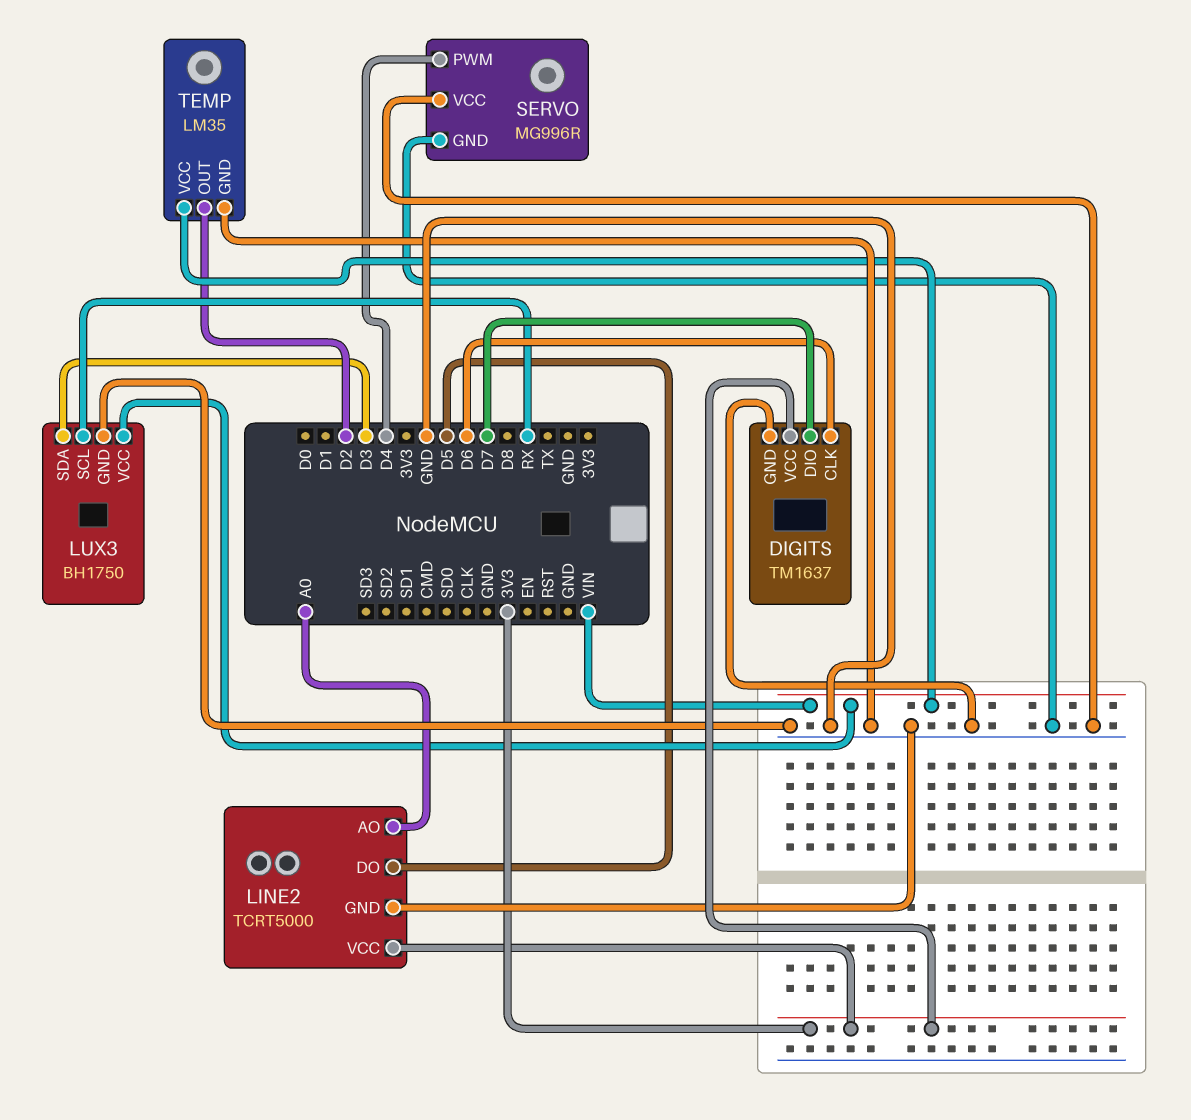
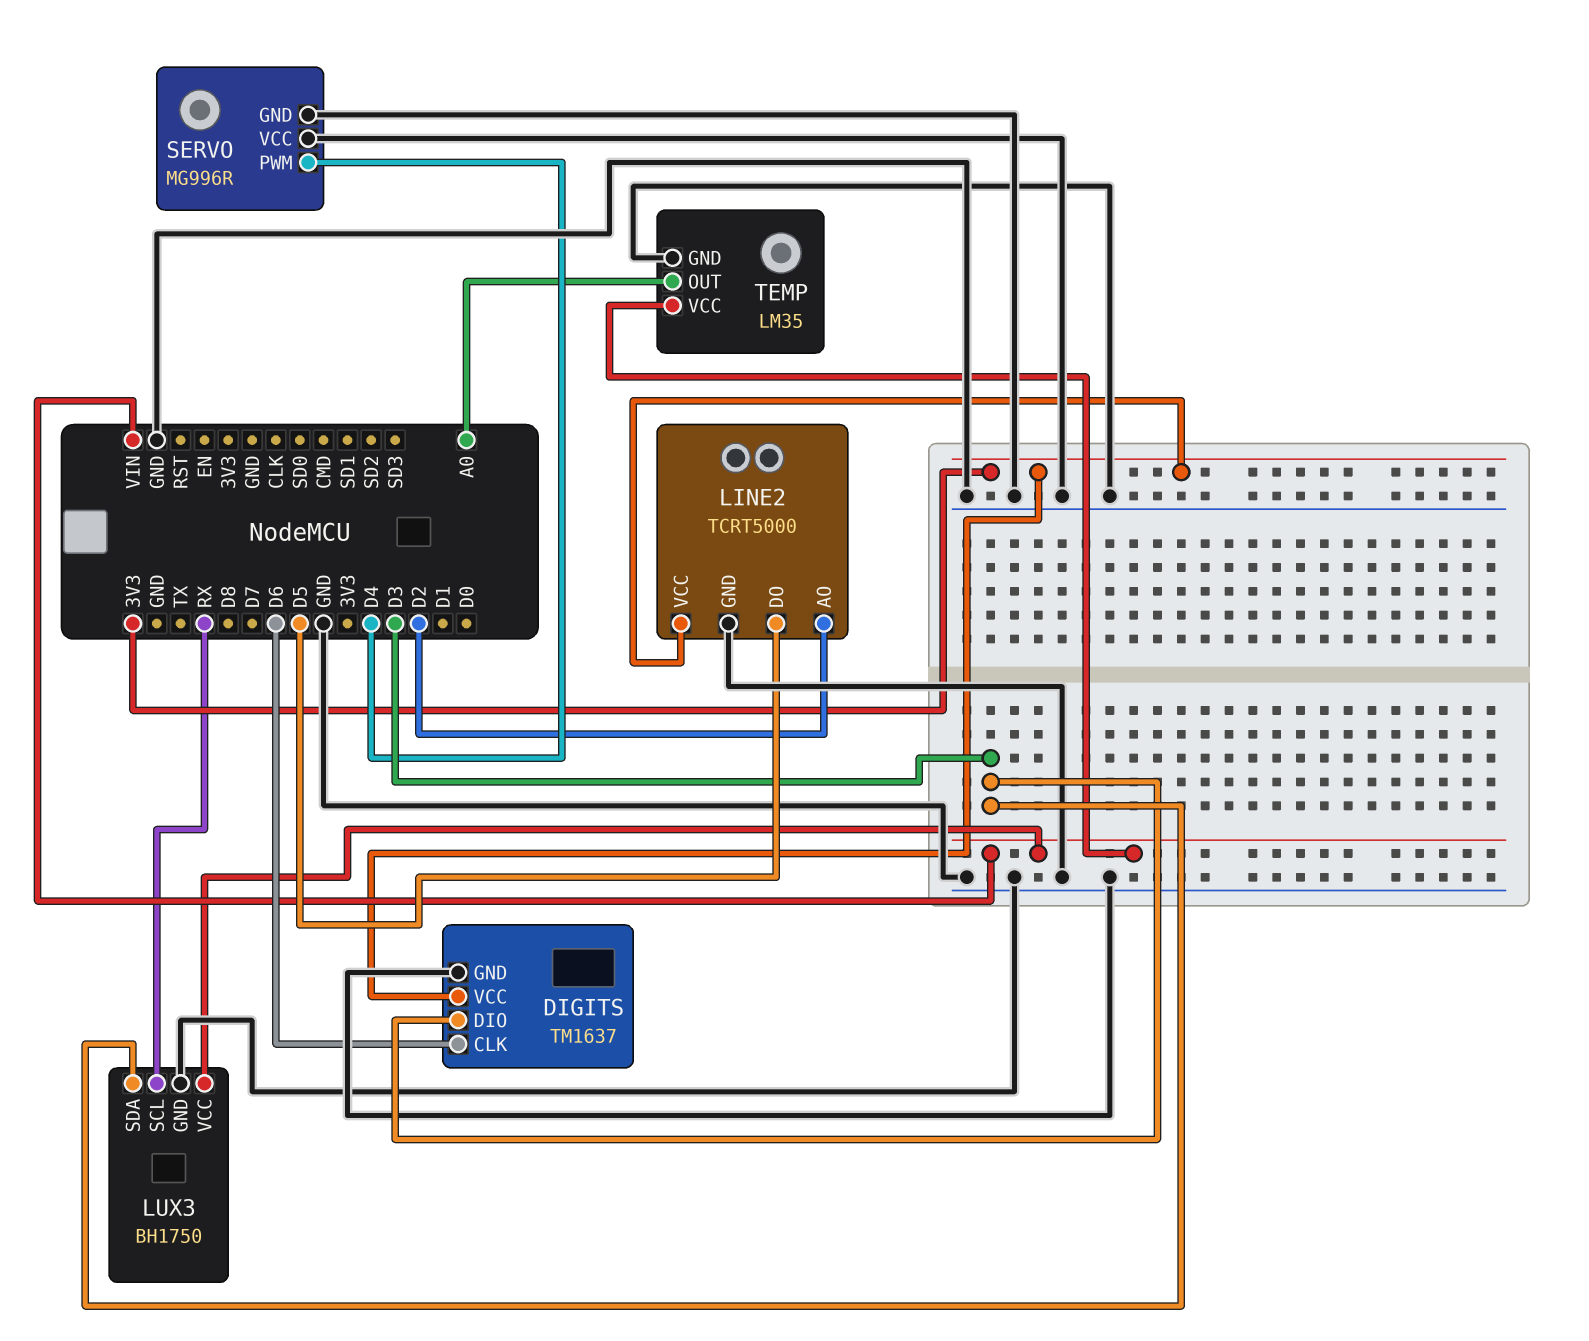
DIGITS pin DIO: D7 -> D3
LINE2 pin AO: A0 -> D2
TEMP pin OUT: D2 -> A0

